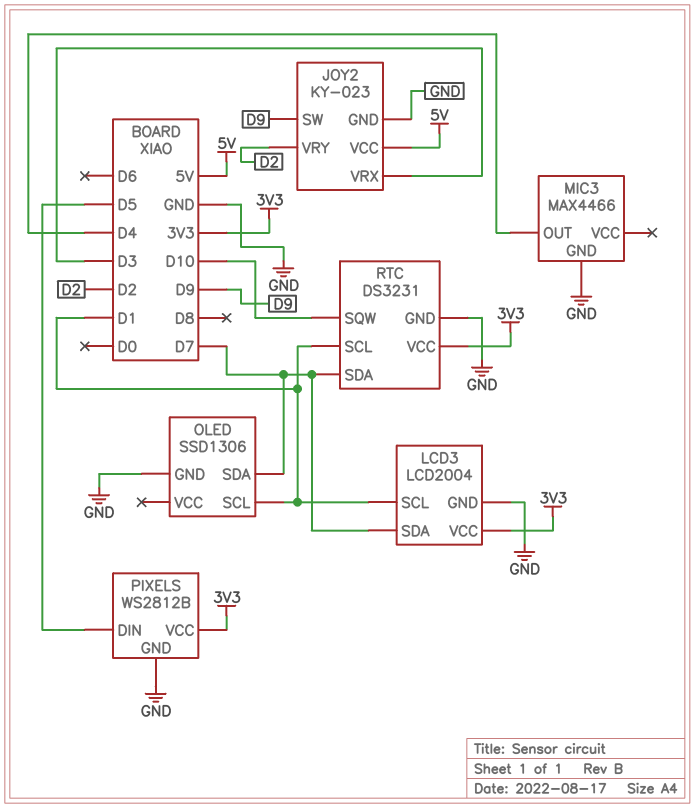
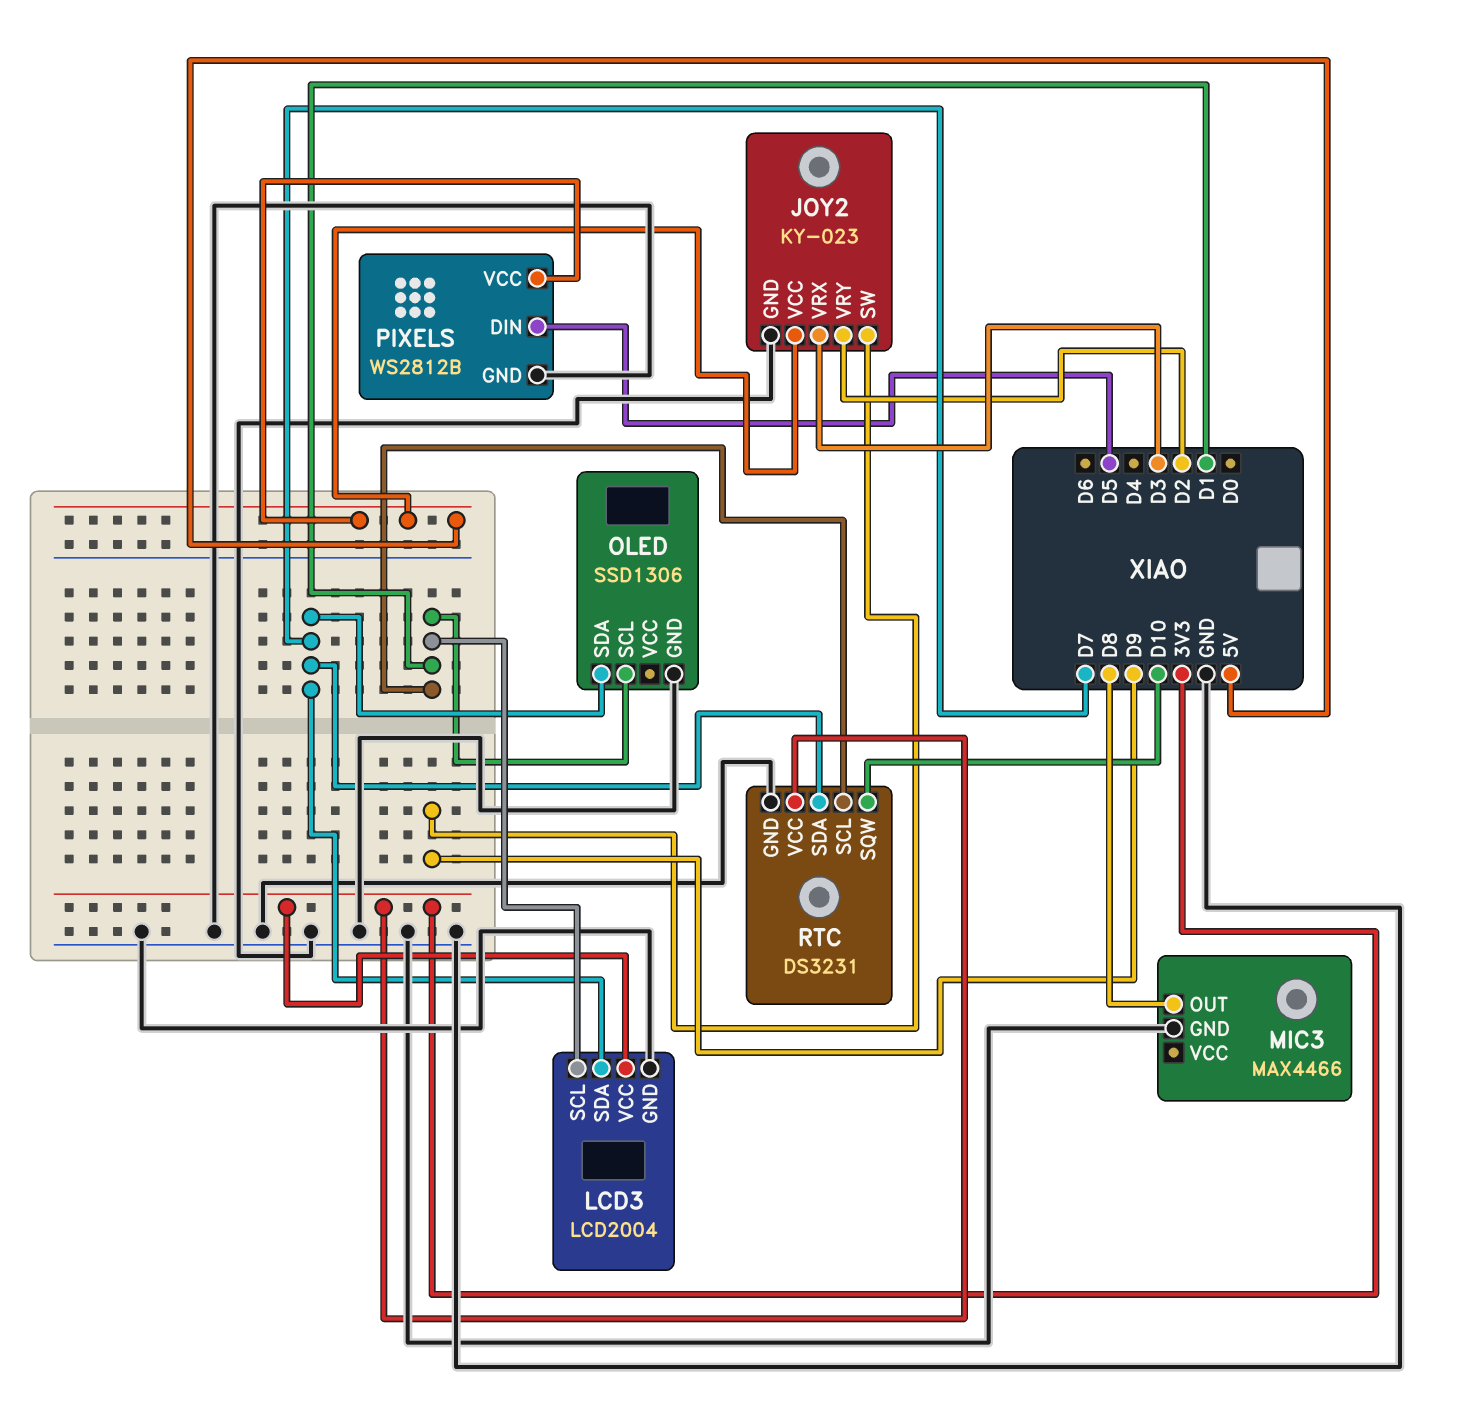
MIC3 pin OUT: D4 -> D8
PIXELS pin VCC: 3V3 -> 5V

